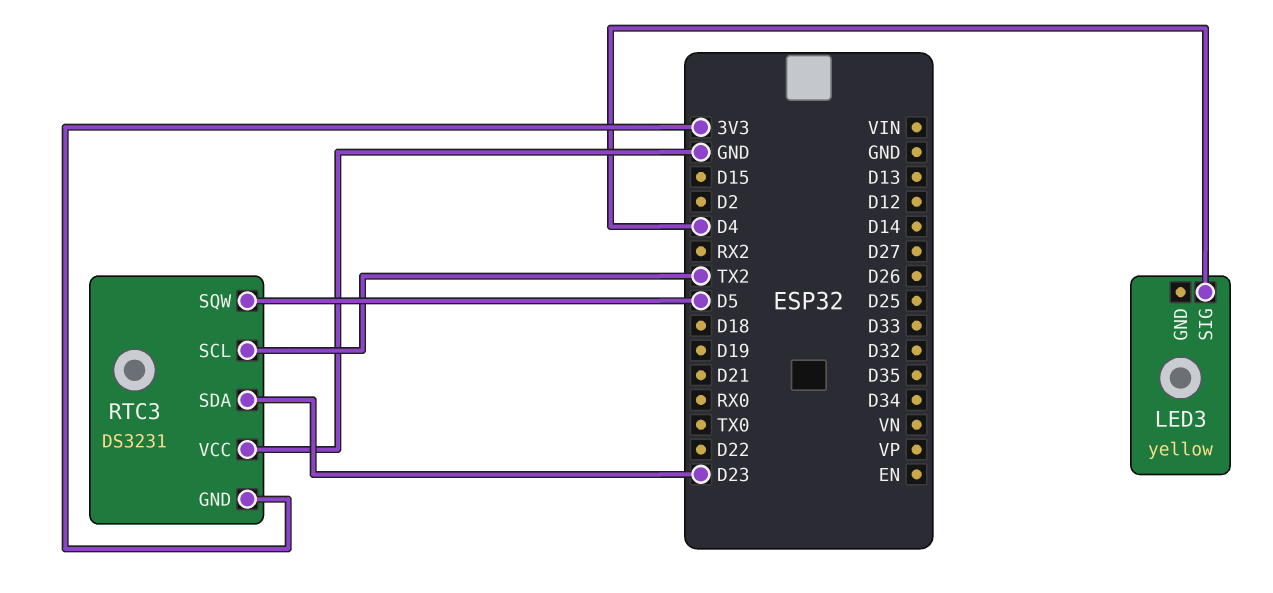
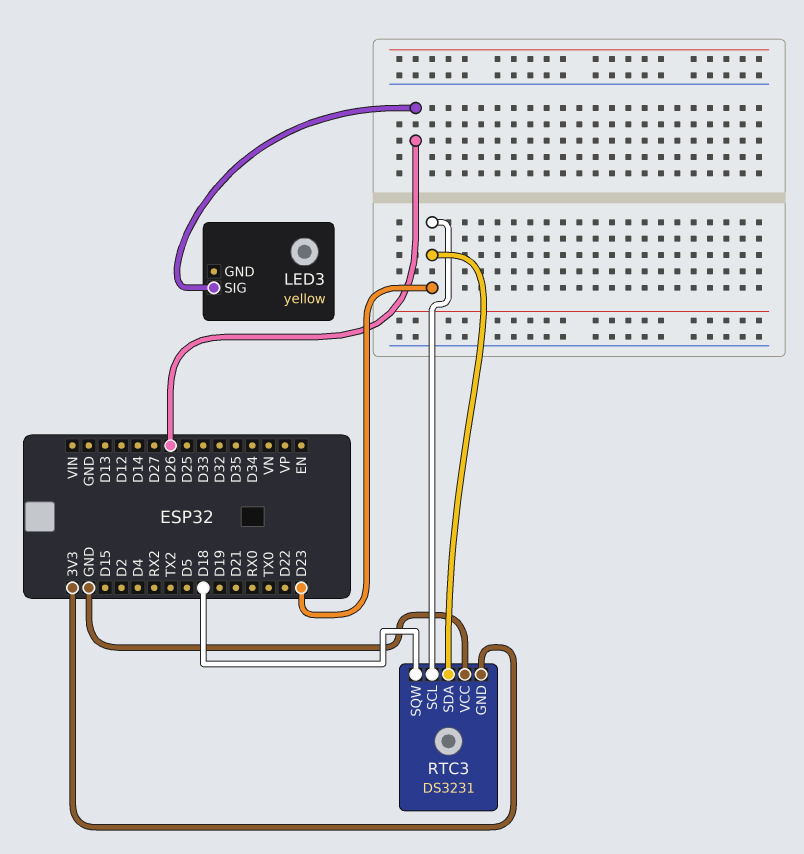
LED3 pin SIG: D4 -> D26
RTC3 pin SCL: TX2 -> D23
RTC3 pin SQW: D5 -> D18

